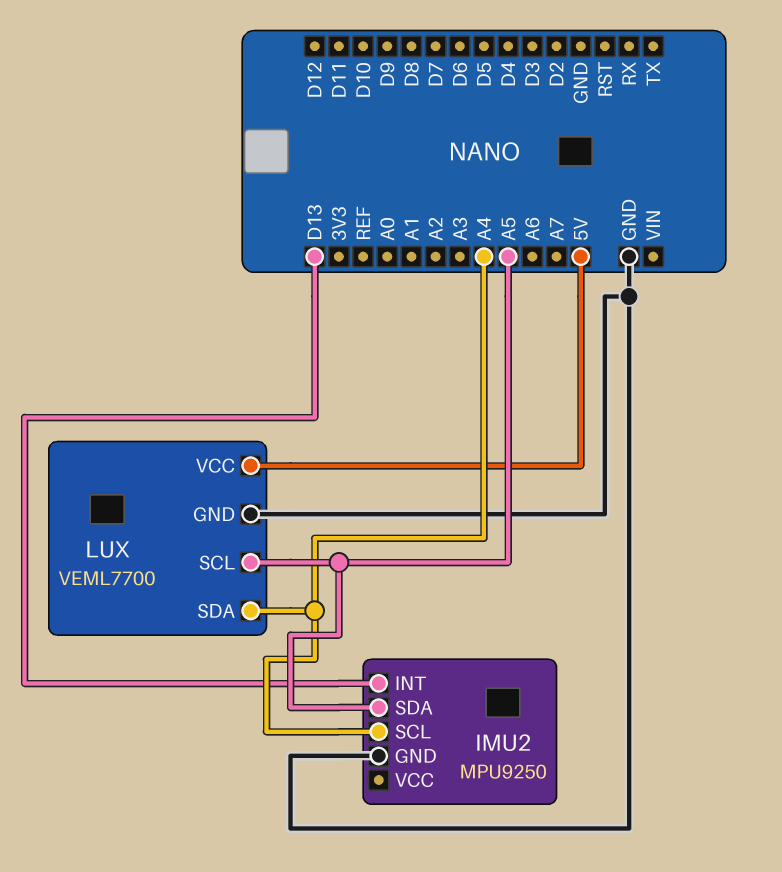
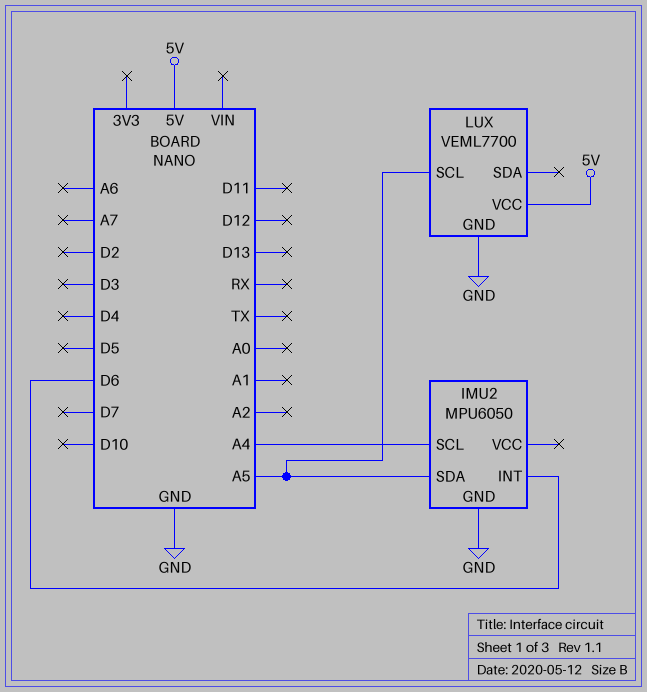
IMU2: MPU9250 -> MPU6050
IMU2 pin INT: D13 -> D6
LUX pin SDA: A4 -> none

